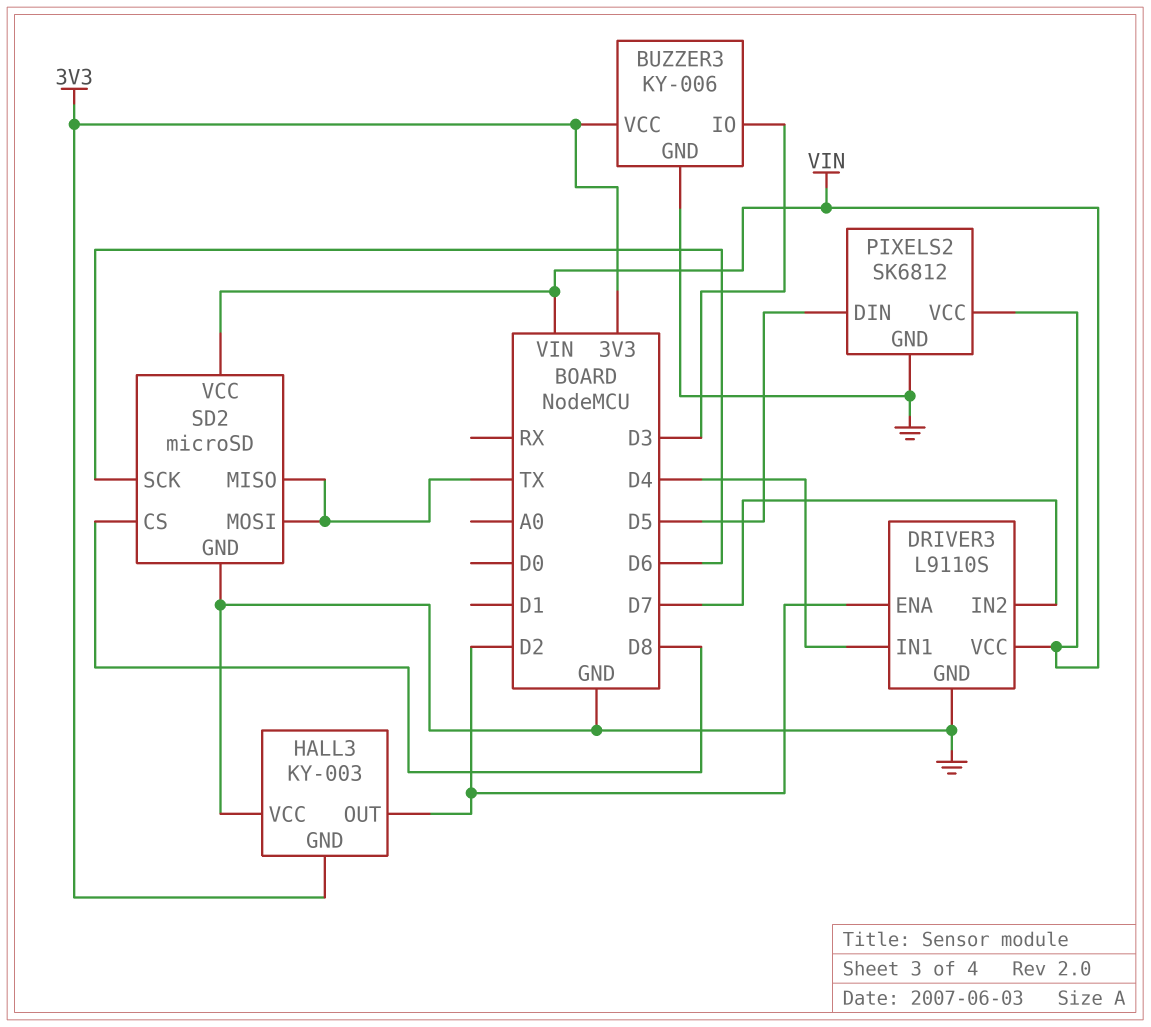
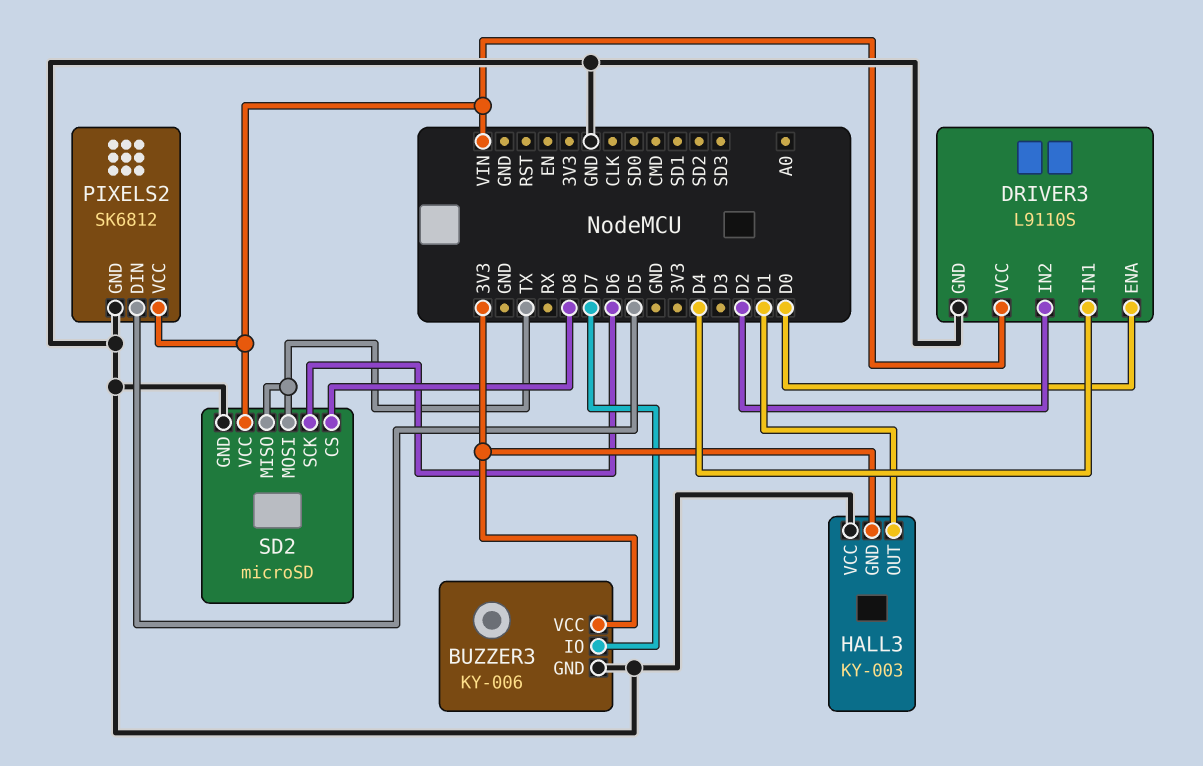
BUZZER3 pin IO: D3 -> D7
DRIVER3 pin ENA: D2 -> D0
DRIVER3 pin IN2: D7 -> D2
HALL3 pin OUT: D2 -> D1

